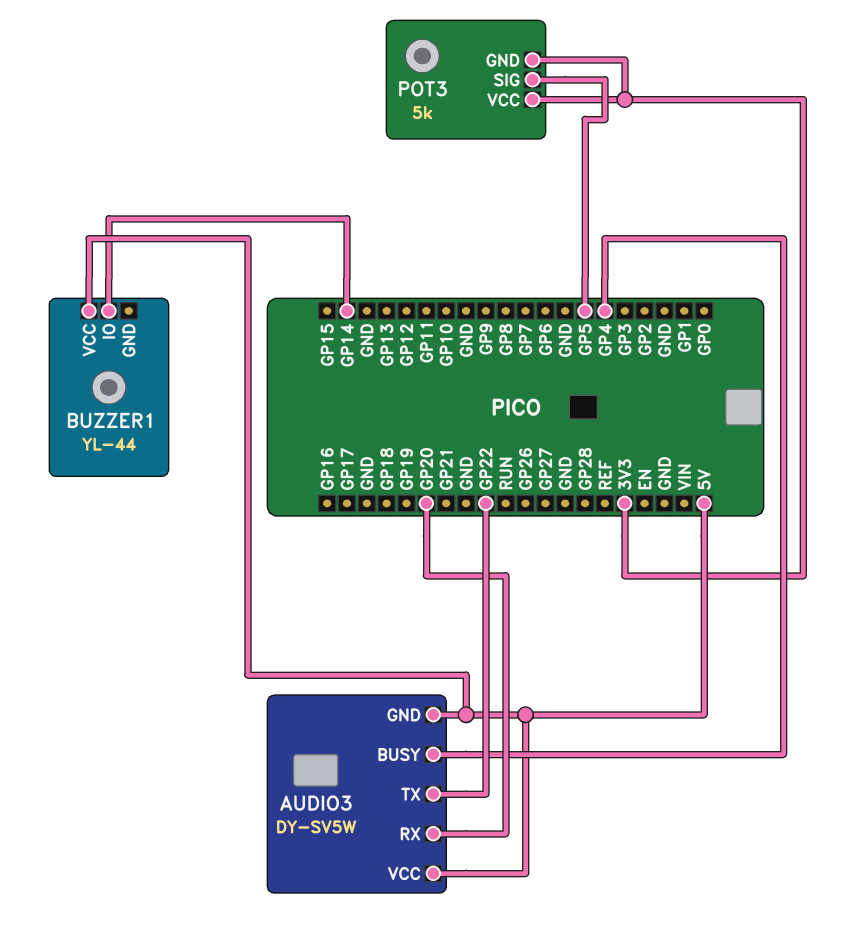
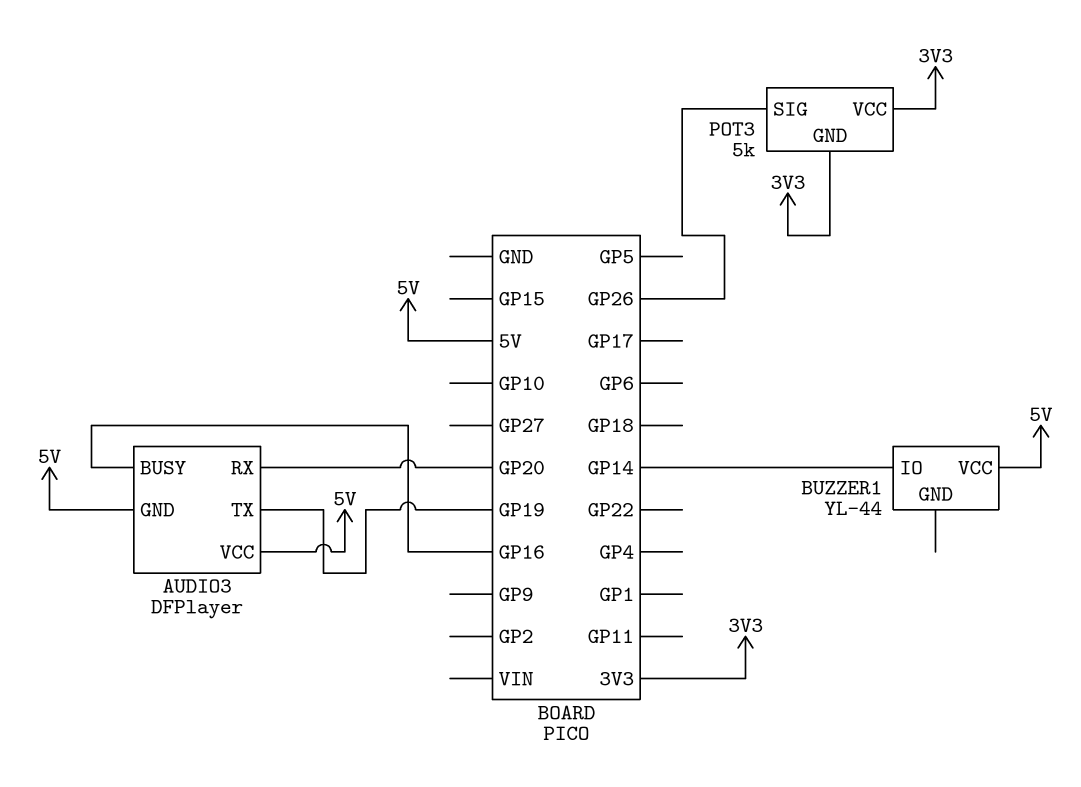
AUDIO3: DY-SV5W -> DFPlayer
AUDIO3 pin BUSY: GP4 -> GP16
AUDIO3 pin TX: GP22 -> GP19
POT3 pin SIG: GP5 -> GP26

